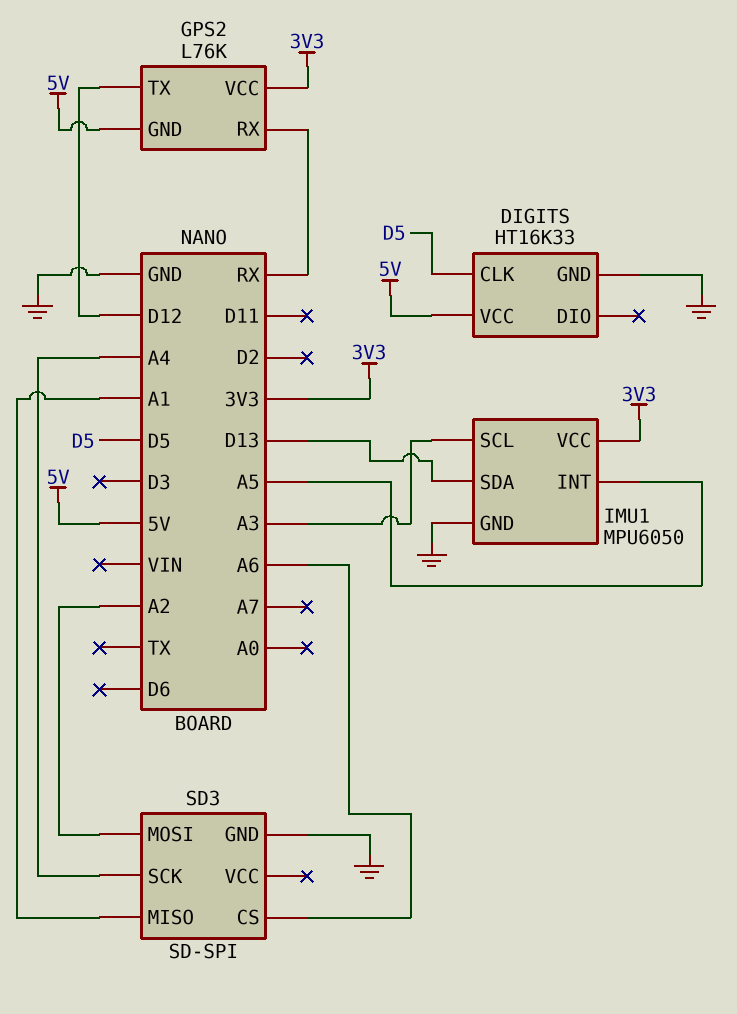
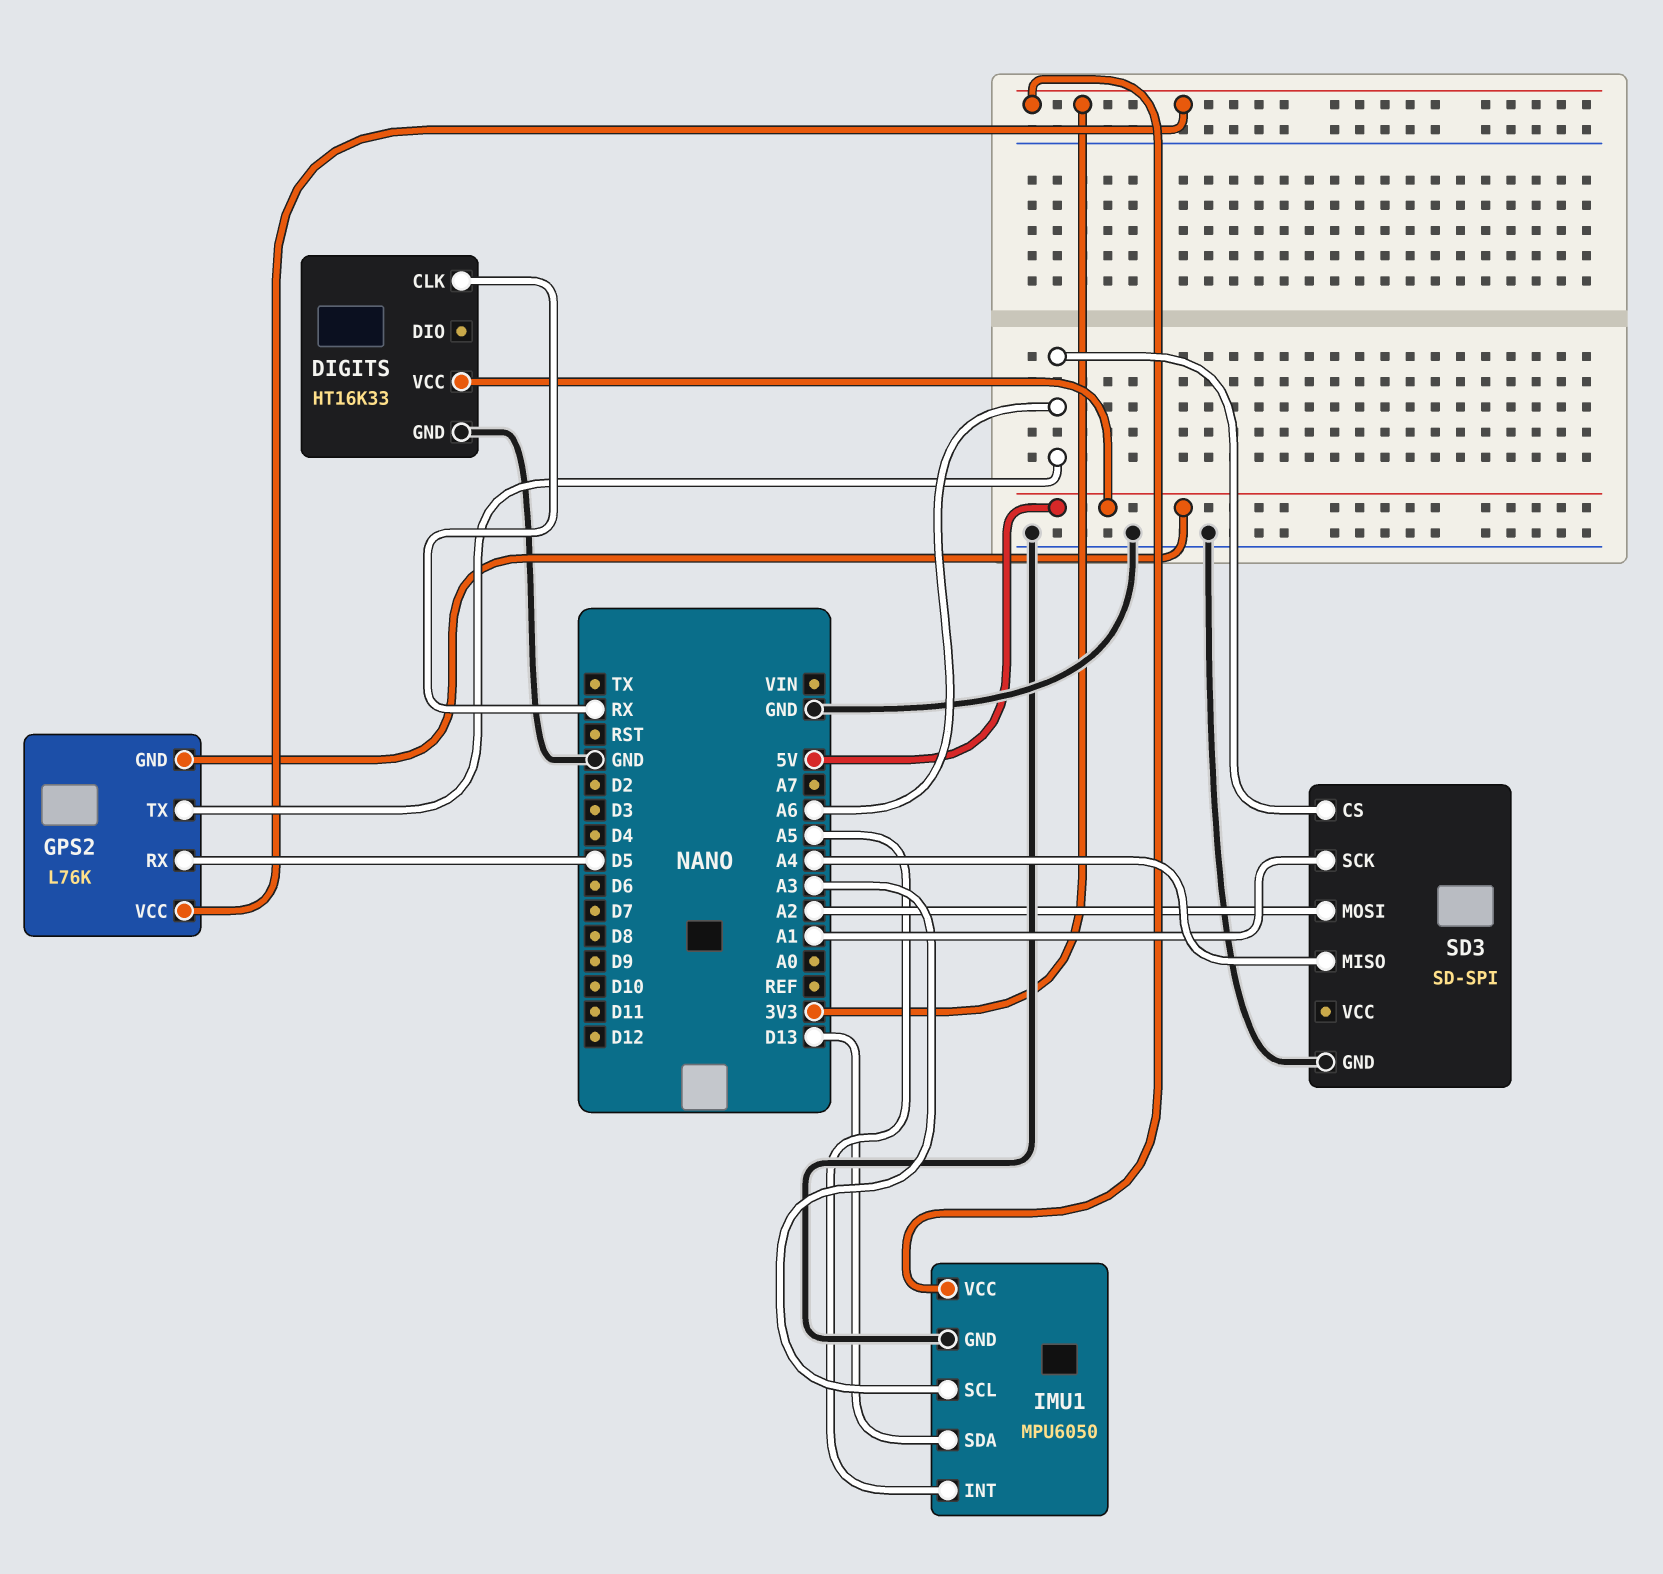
DIGITS pin CLK: D5 -> RX
GPS2 pin RX: RX -> D5
GPS2 pin TX: D12 -> A6
SD3 pin MISO: A1 -> A4
SD3 pin SCK: A4 -> A1

